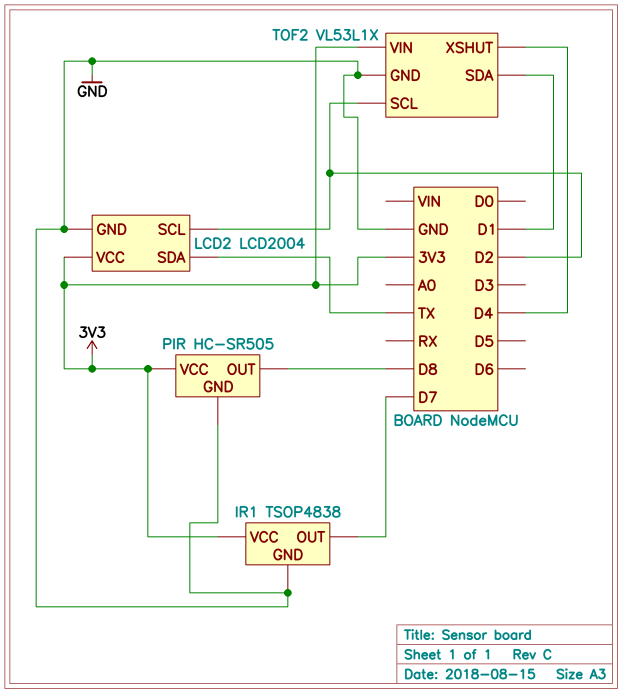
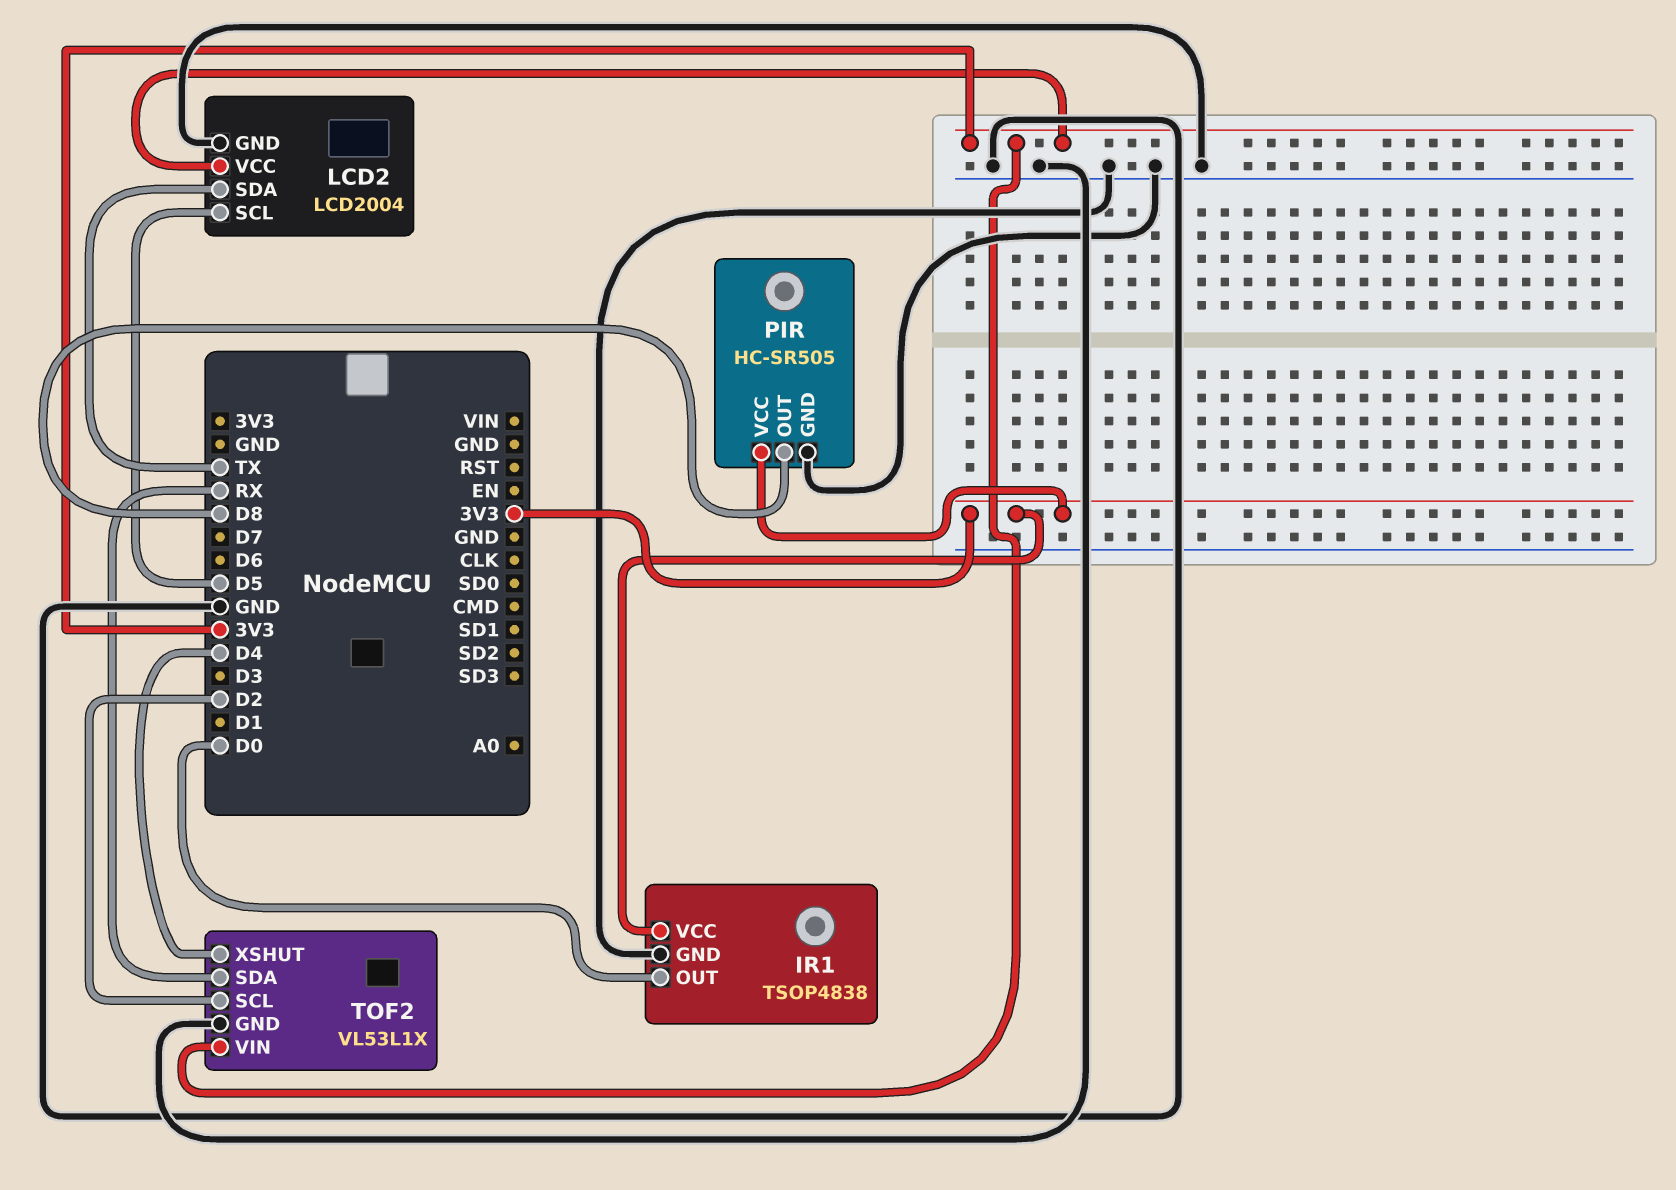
IR1 pin OUT: D7 -> D0
LCD2 pin SCL: D2 -> D5
TOF2 pin SDA: D1 -> RX

